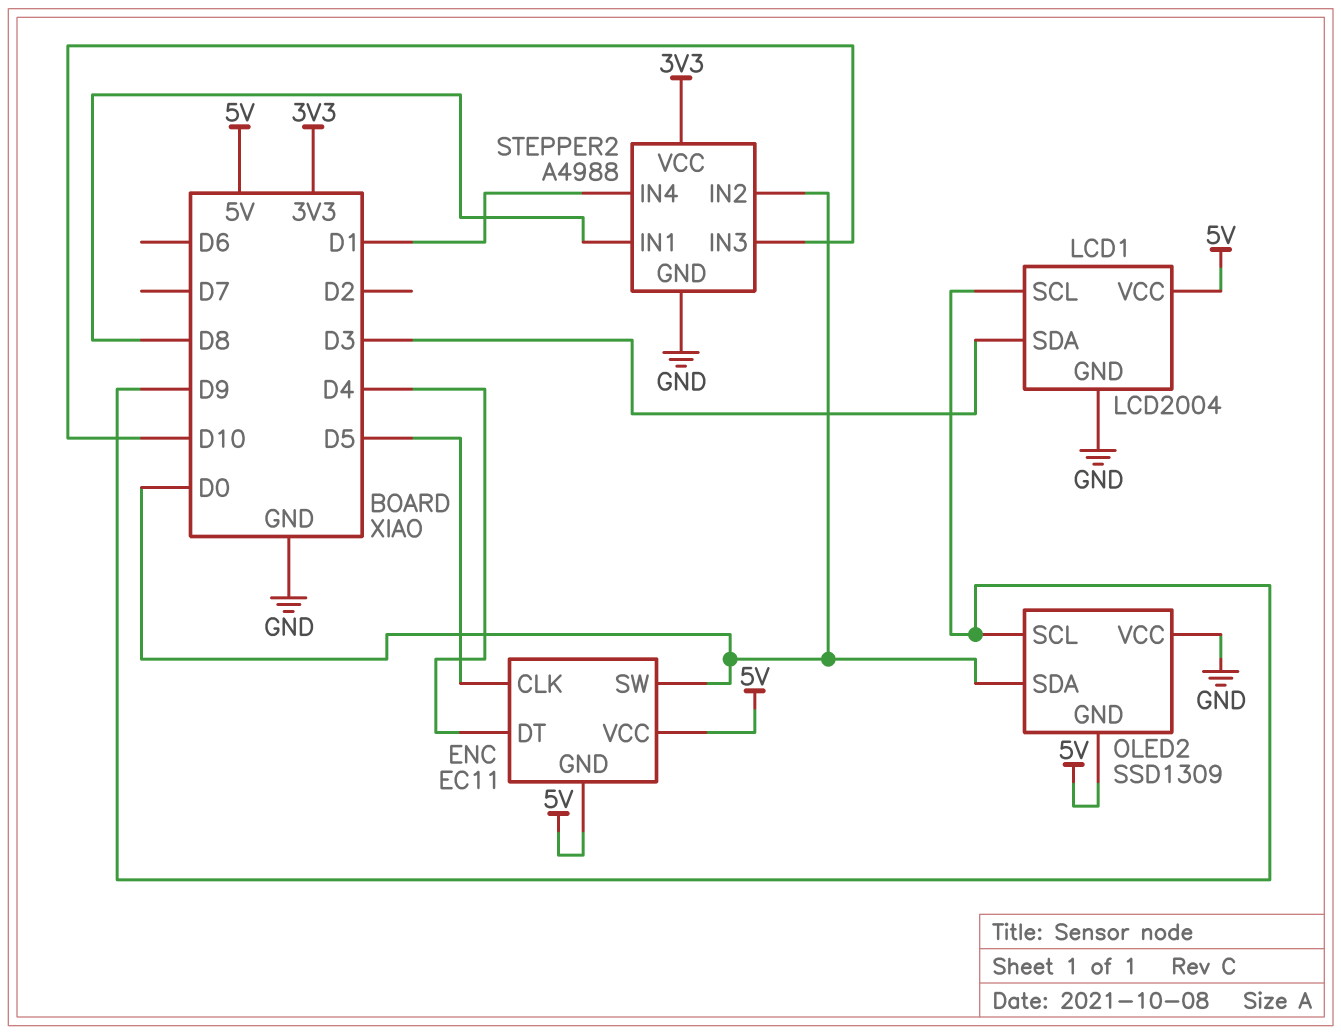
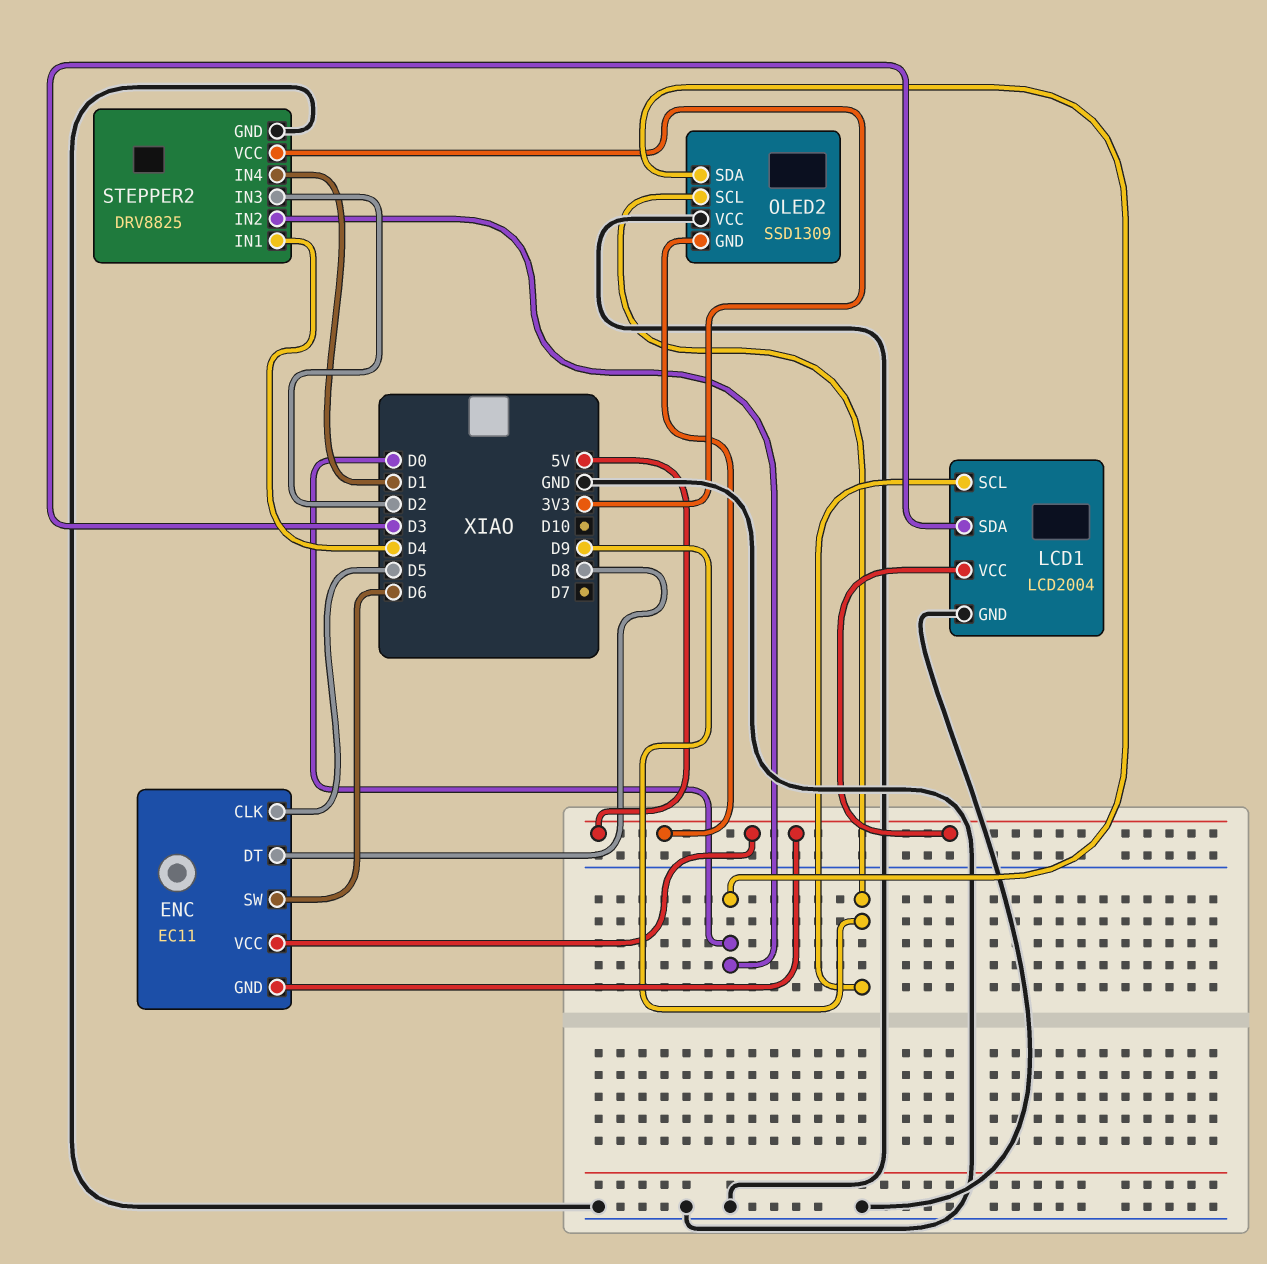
ENC pin DT: D4 -> D8
ENC pin SW: D0 -> D6
STEPPER2: A4988 -> DRV8825
STEPPER2 pin IN1: D8 -> D4
STEPPER2 pin IN3: D10 -> D2

